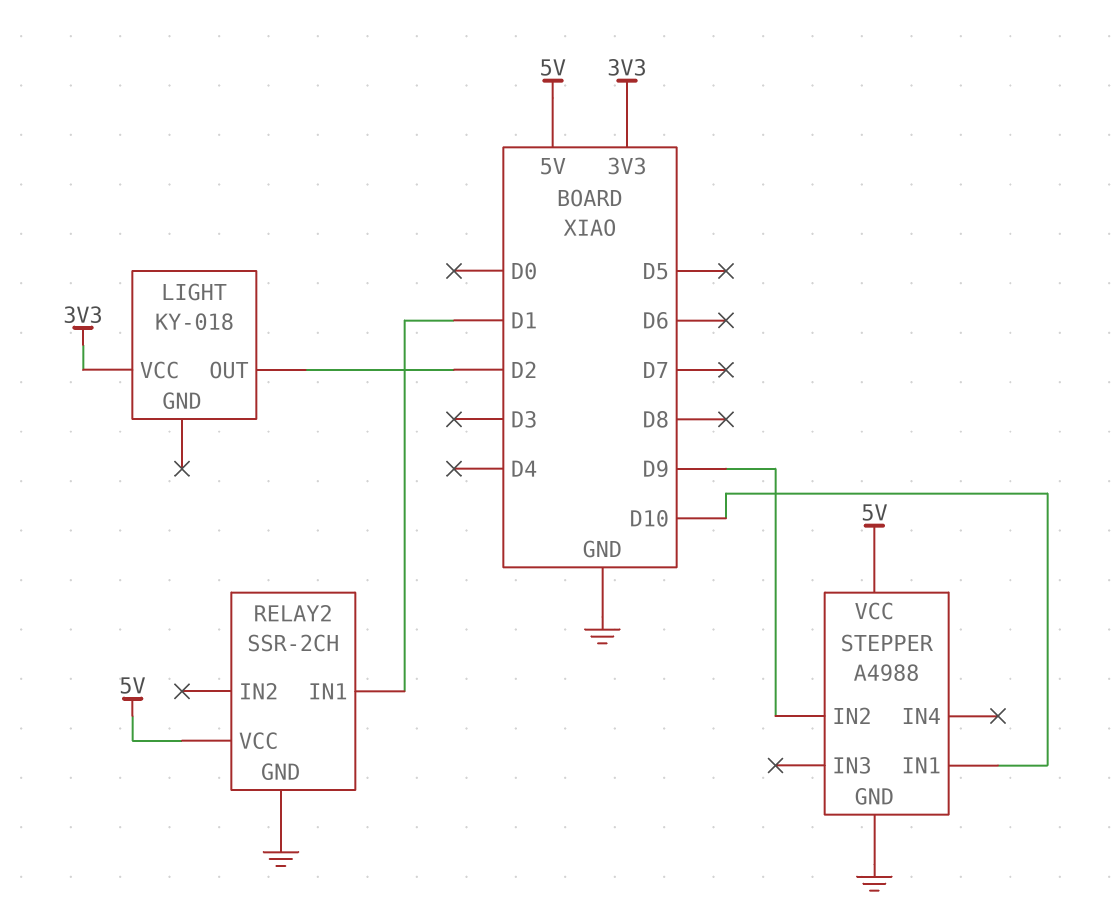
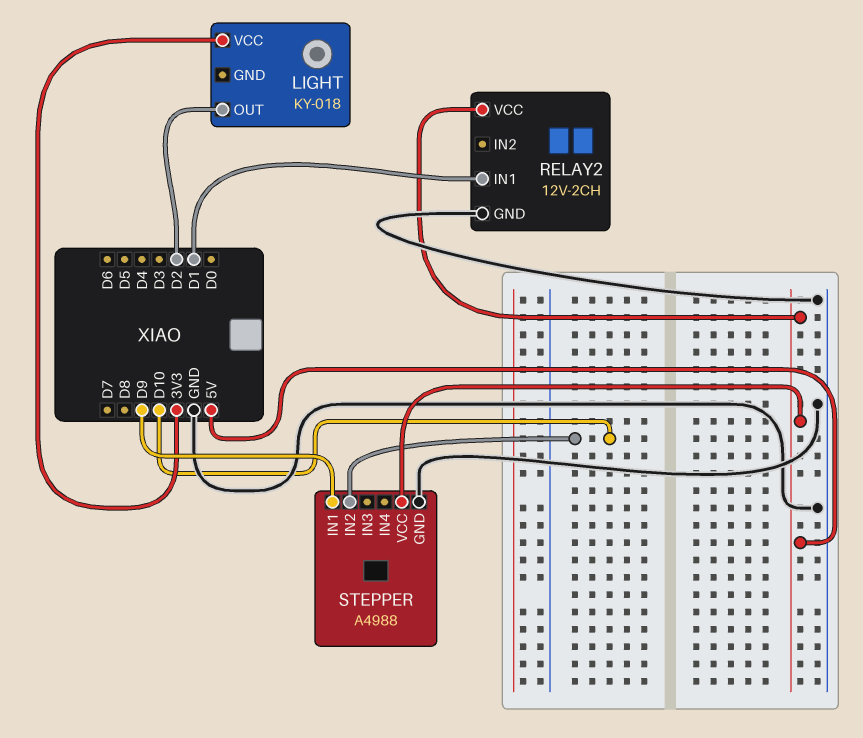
RELAY2: SSR-2CH -> 12V-2CH
STEPPER pin IN1: D10 -> D9
STEPPER pin IN2: D9 -> D10

